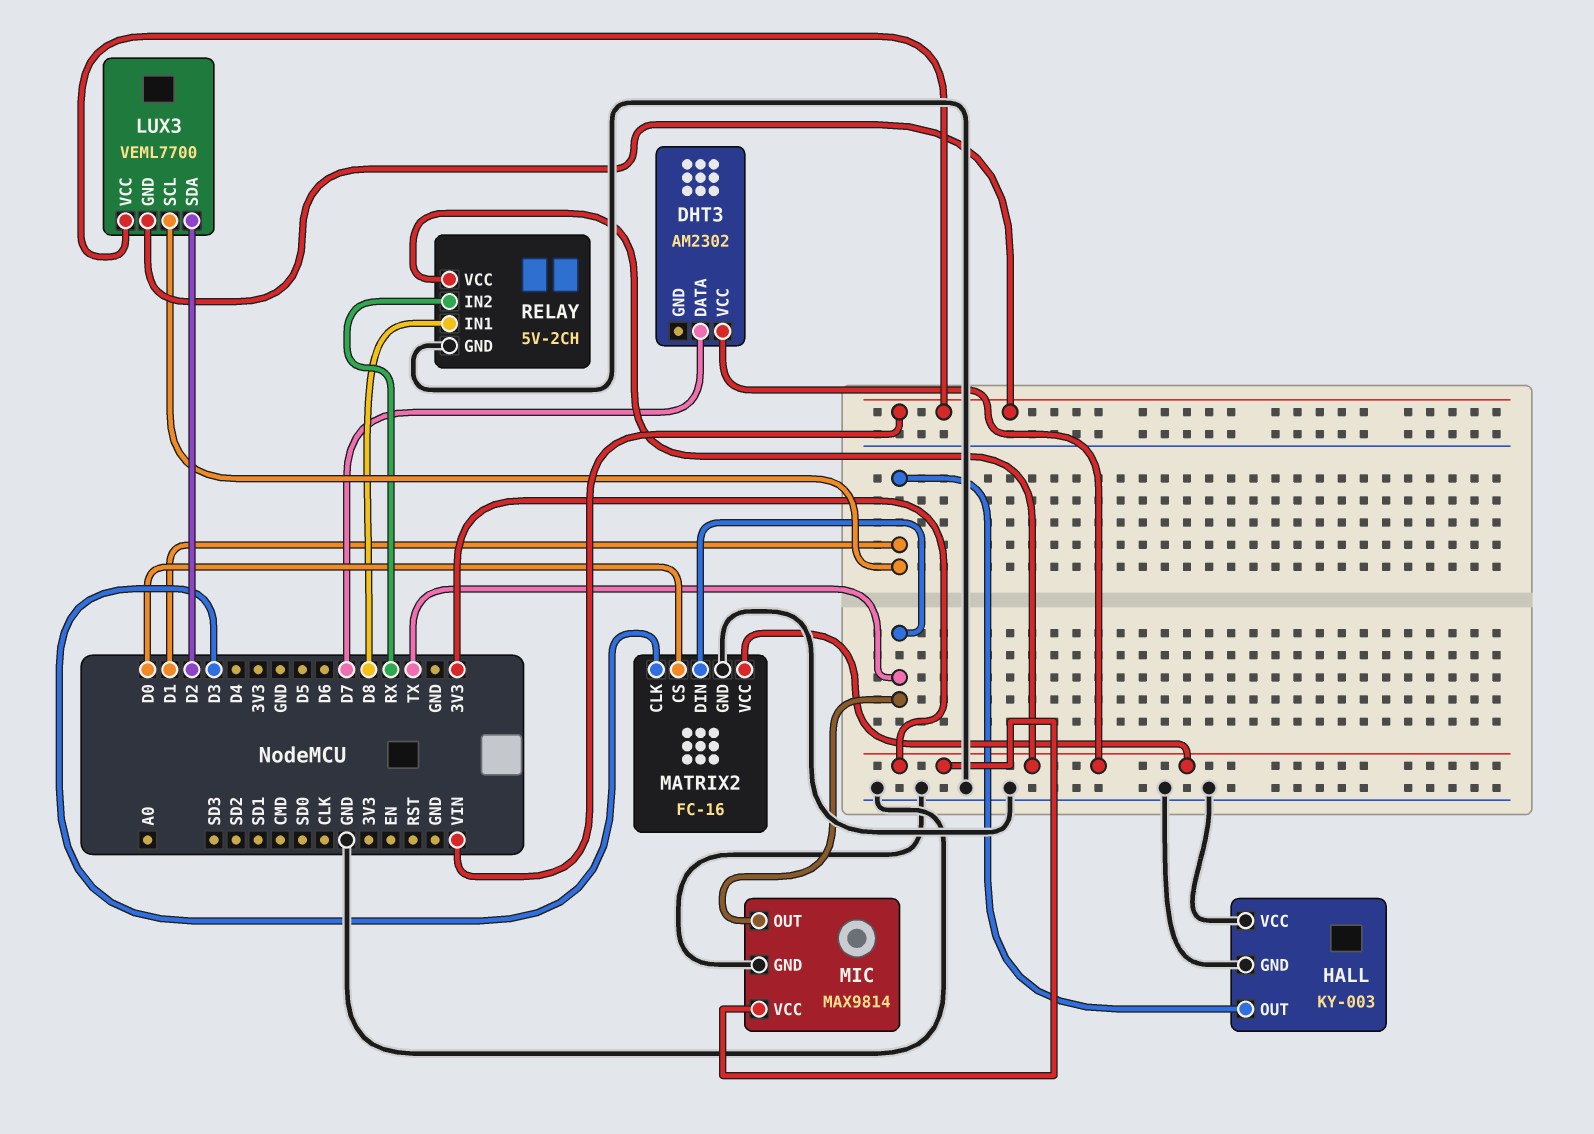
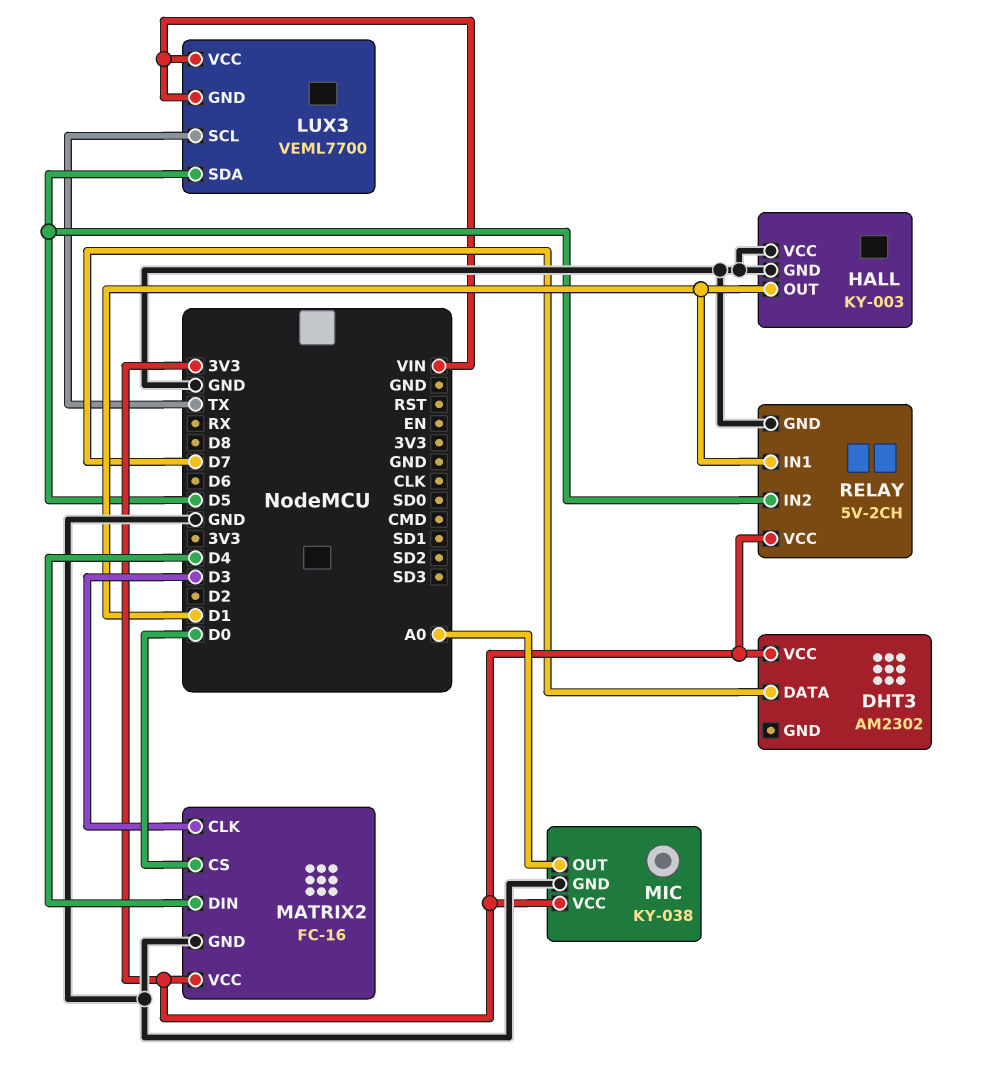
LUX3 pin SCL: D1 -> TX
LUX3 pin SDA: D2 -> D5
MATRIX2 pin DIN: TX -> D4
MIC: MAX9814 -> KY-038
MIC pin OUT: TX -> A0
RELAY pin IN1: D8 -> D1
RELAY pin IN2: RX -> D5

